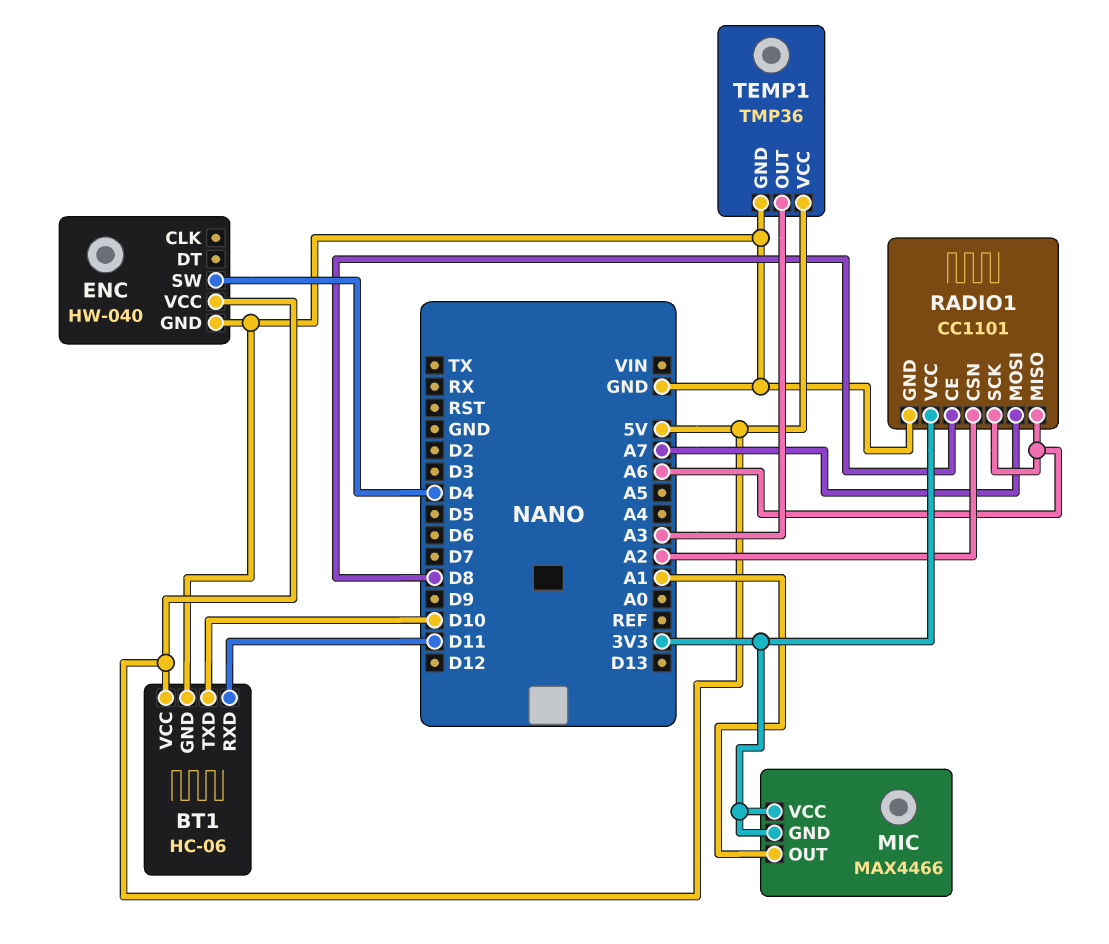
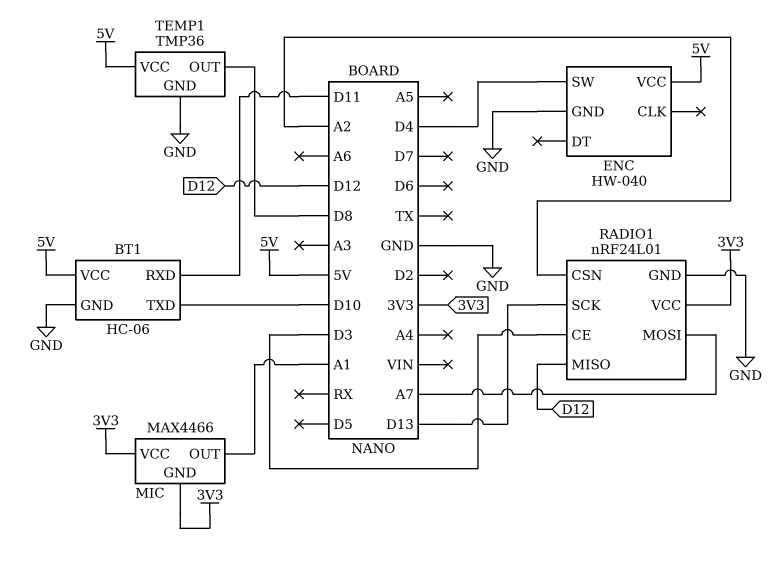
RADIO1: CC1101 -> nRF24L01
RADIO1 pin CE: D8 -> D3
RADIO1 pin MISO: A6 -> D12
RADIO1 pin SCK: A6 -> D13
TEMP1 pin OUT: A3 -> D8

